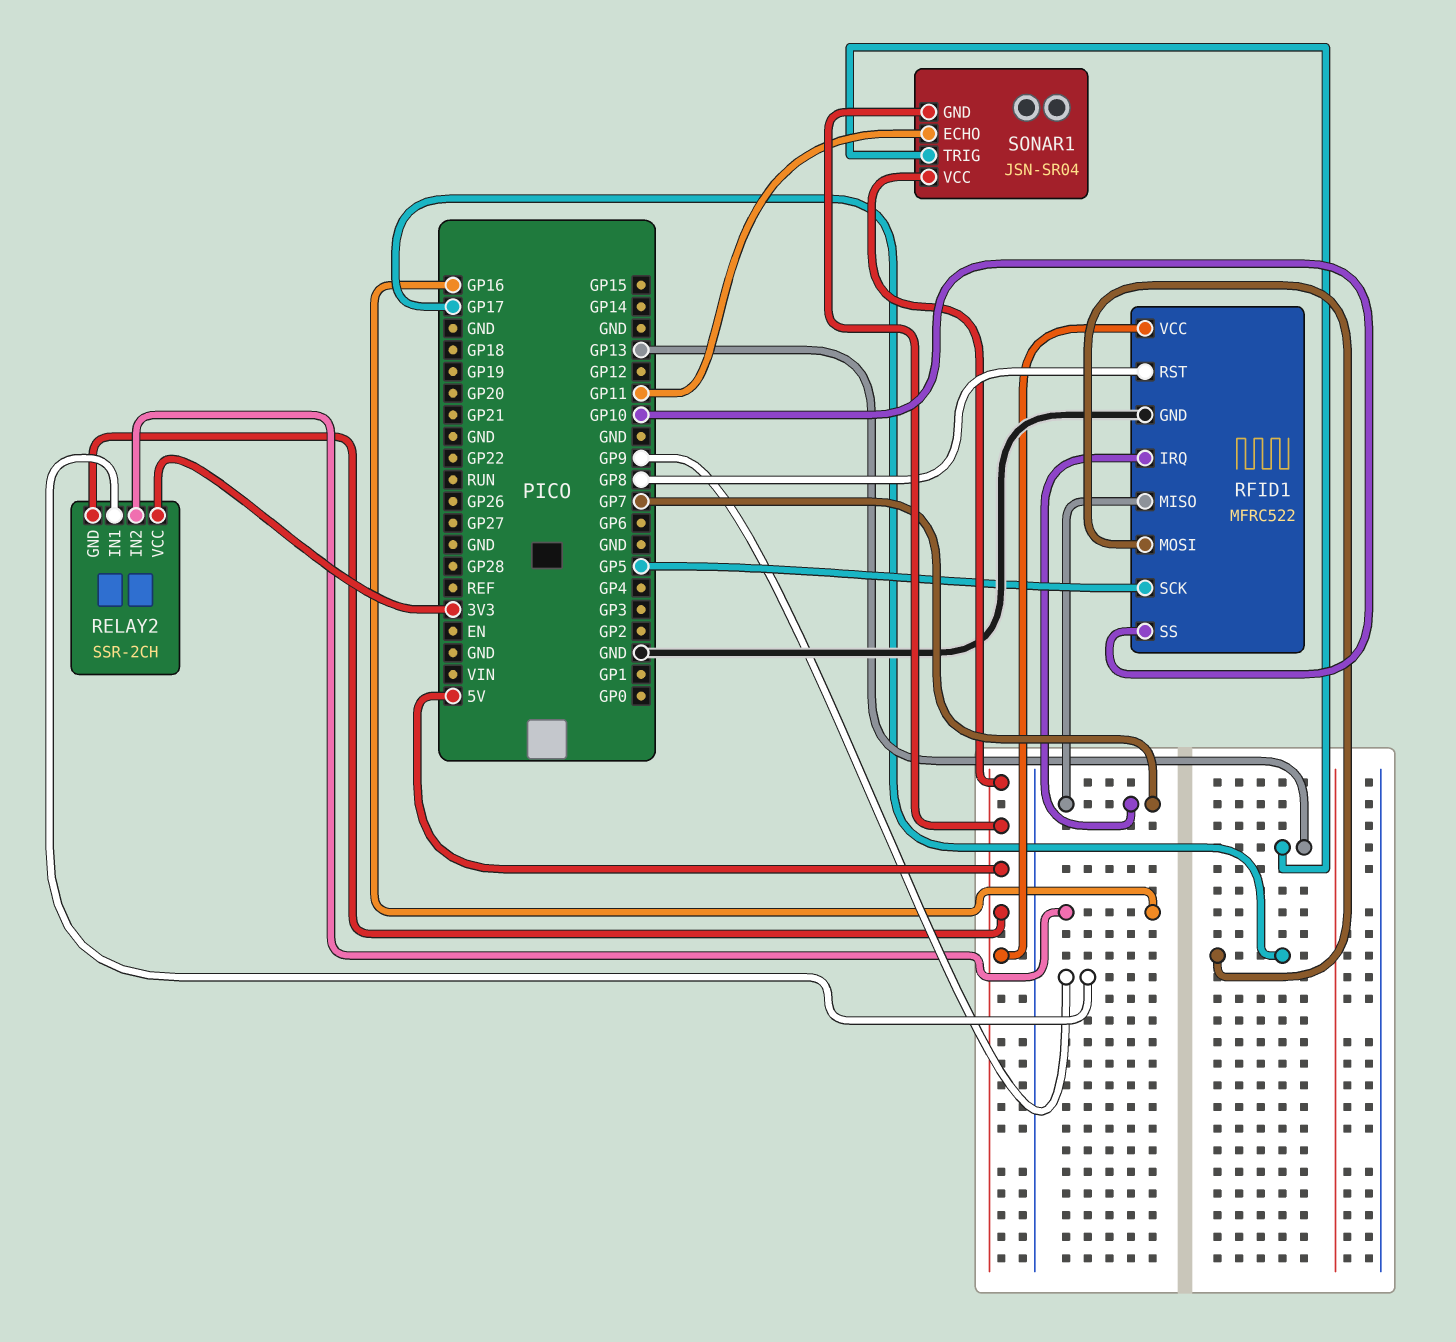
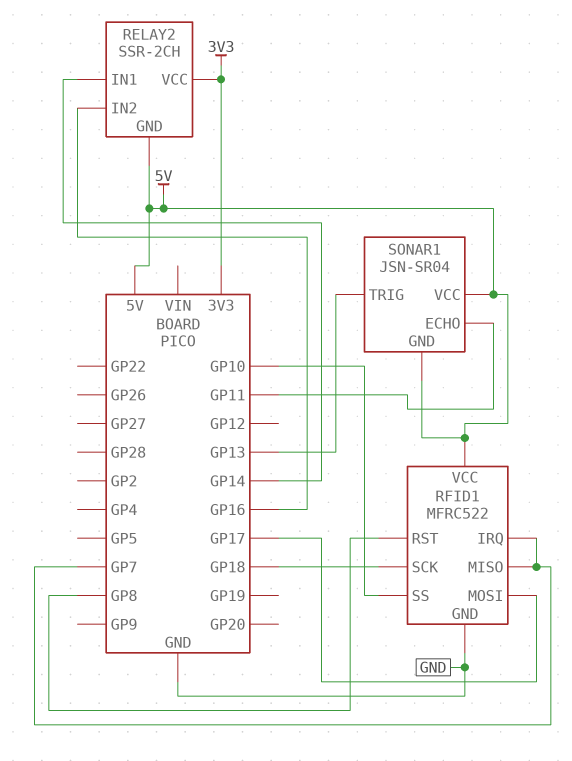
RELAY2 pin IN1: GP9 -> GP14
RFID1 pin SCK: GP5 -> GP18

